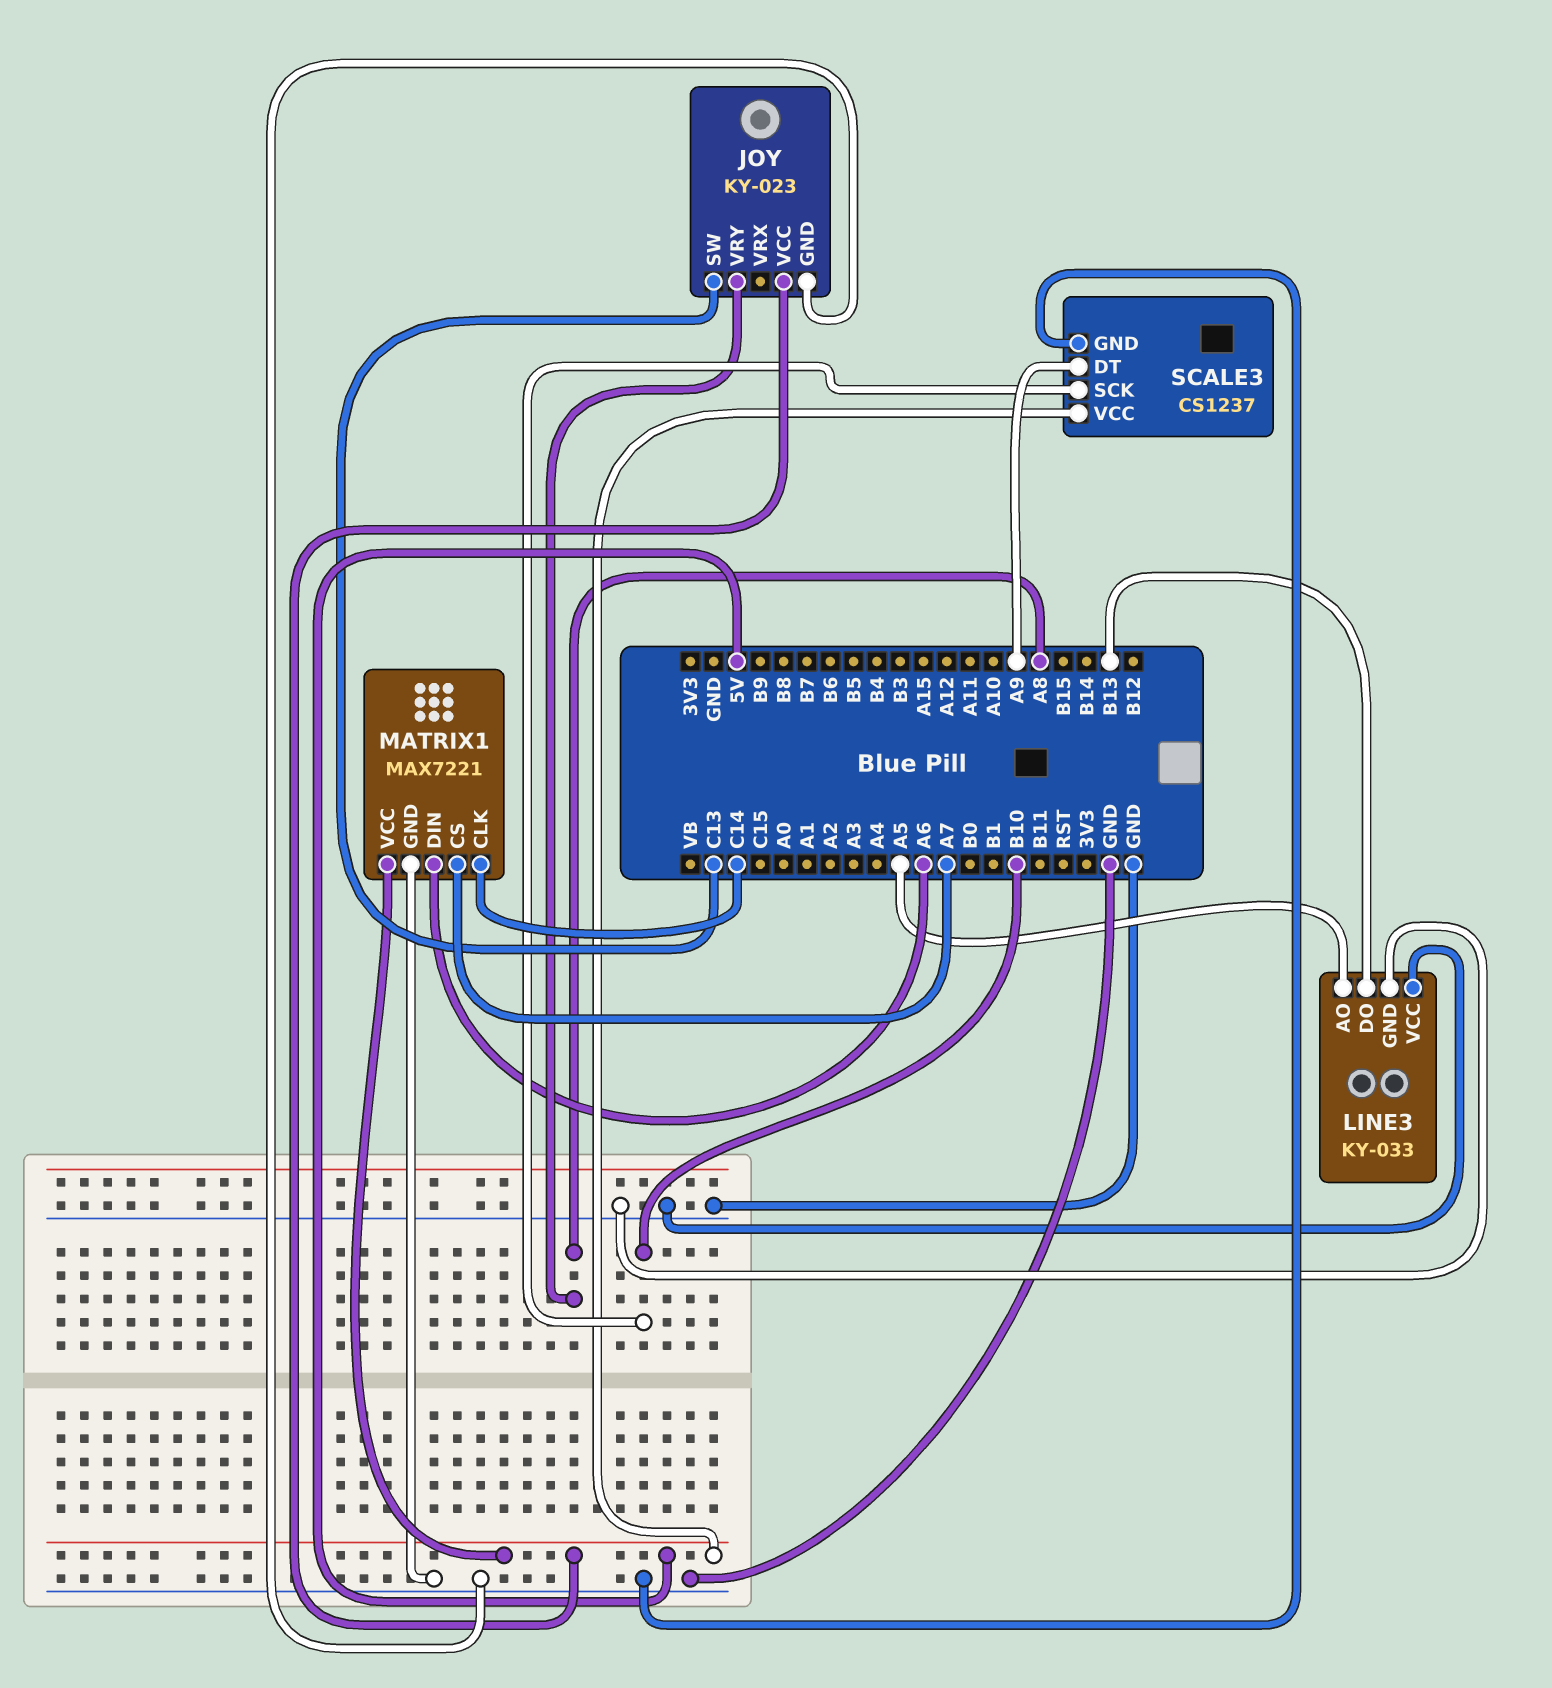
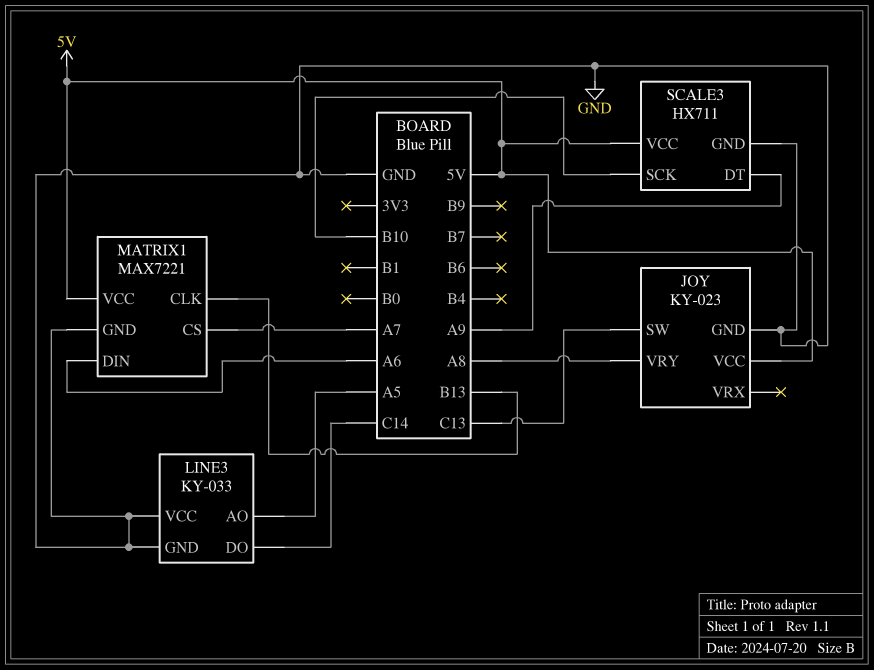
LINE3 pin DO: B13 -> C14
MATRIX1 pin CLK: C14 -> B13
SCALE3: CS1237 -> HX711

